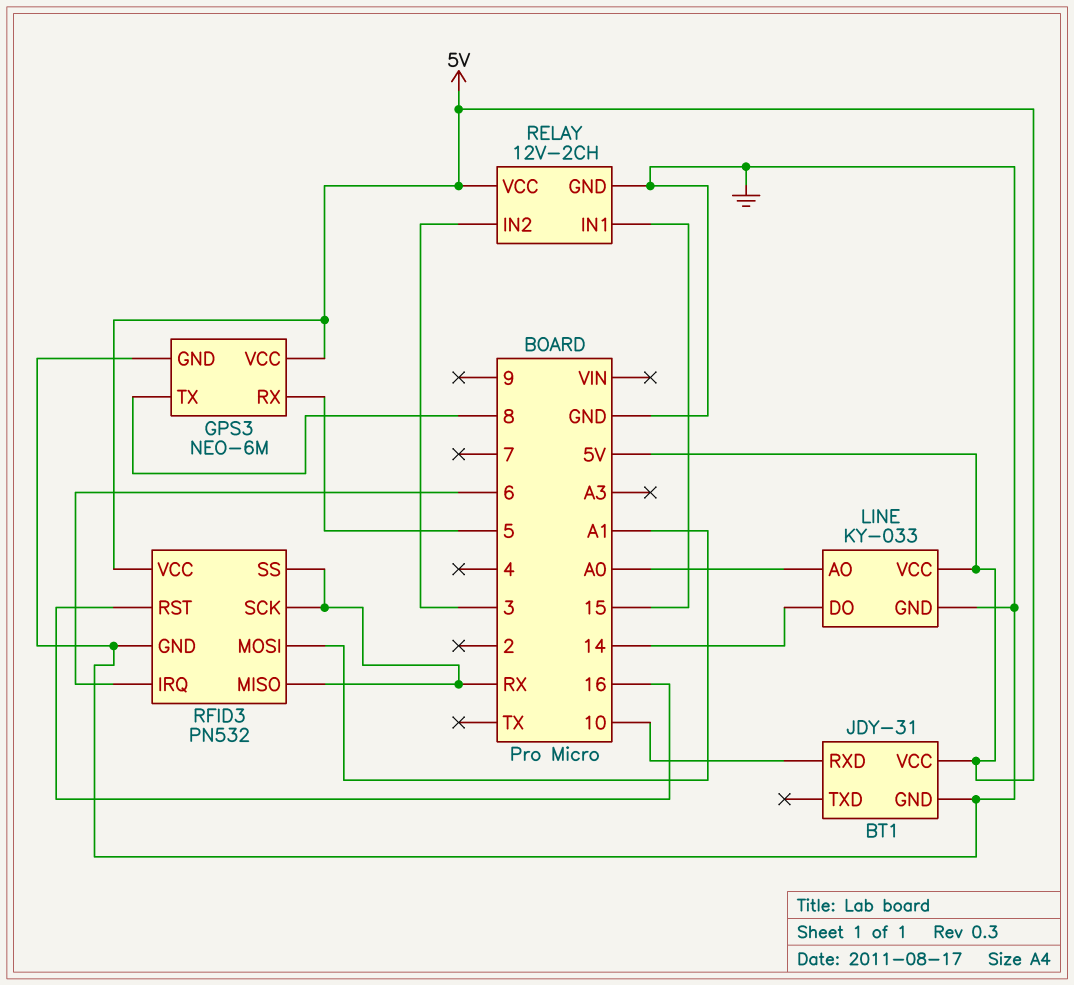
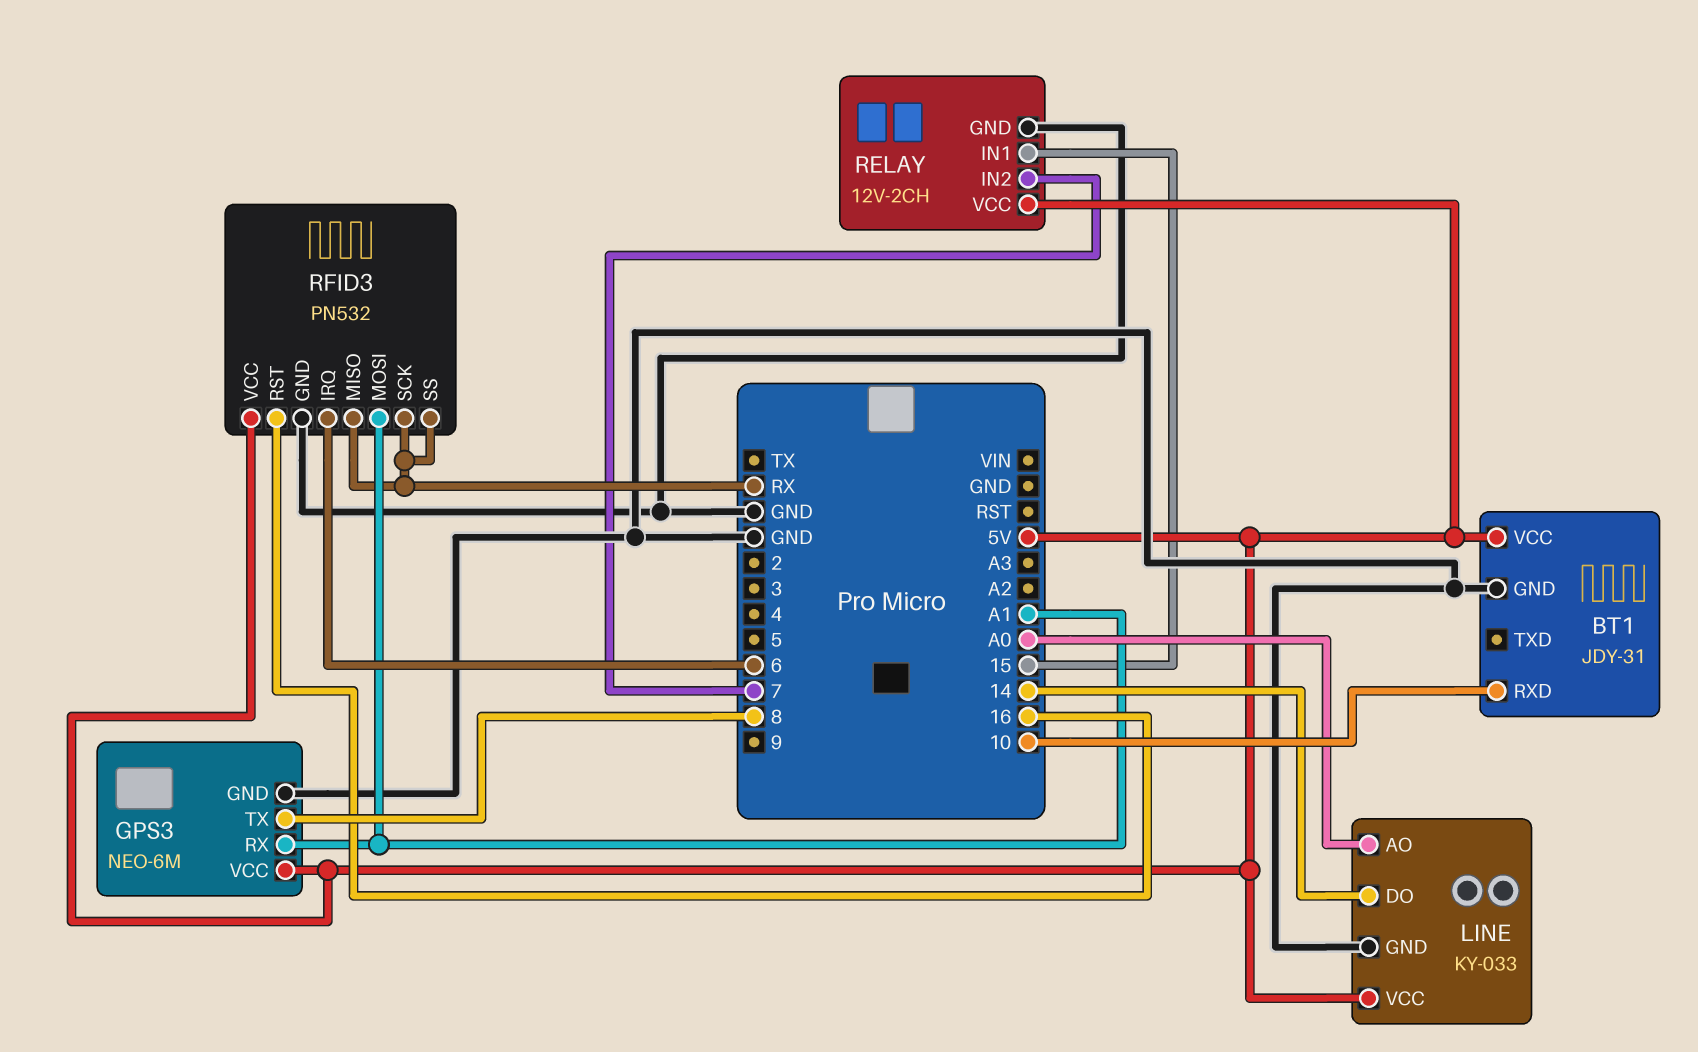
GPS3 pin RX: 5 -> A1
RELAY pin IN2: 3 -> 7

